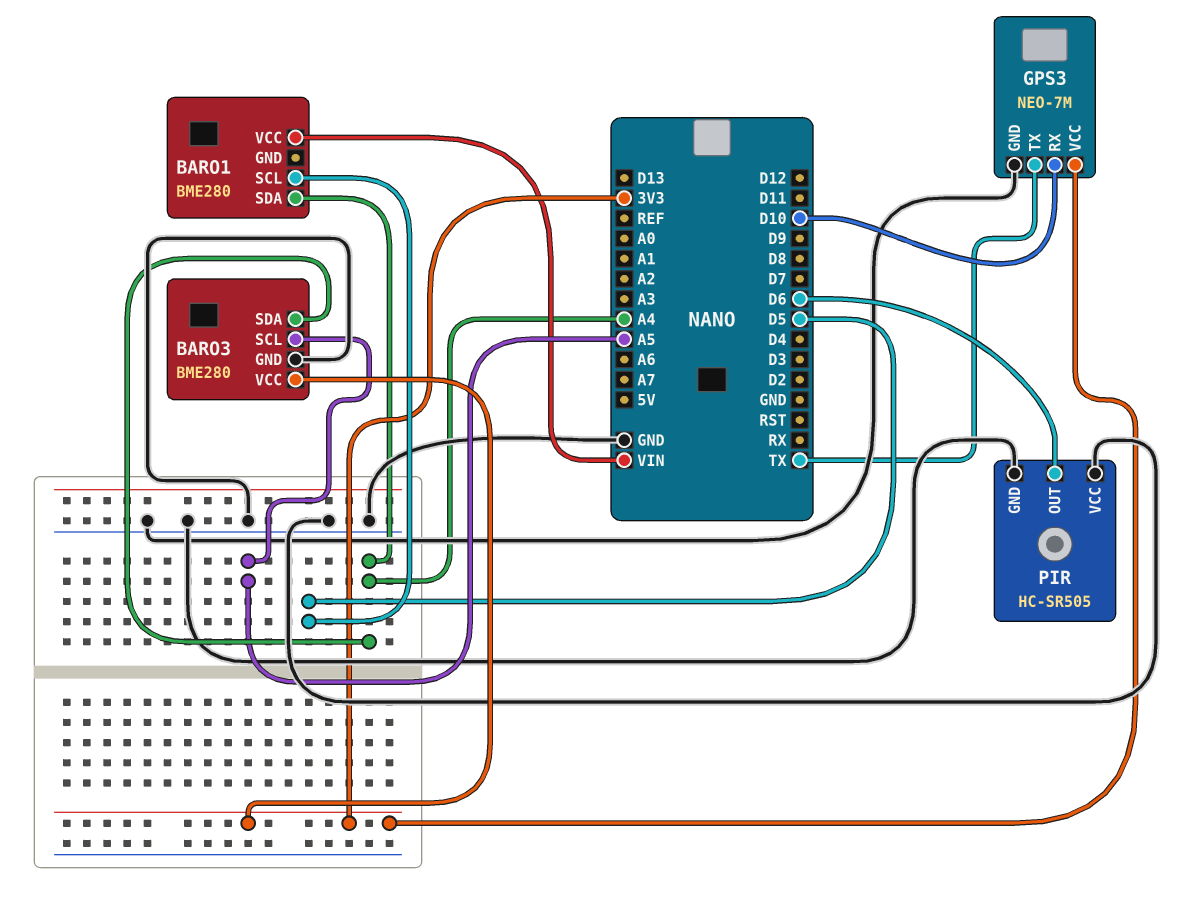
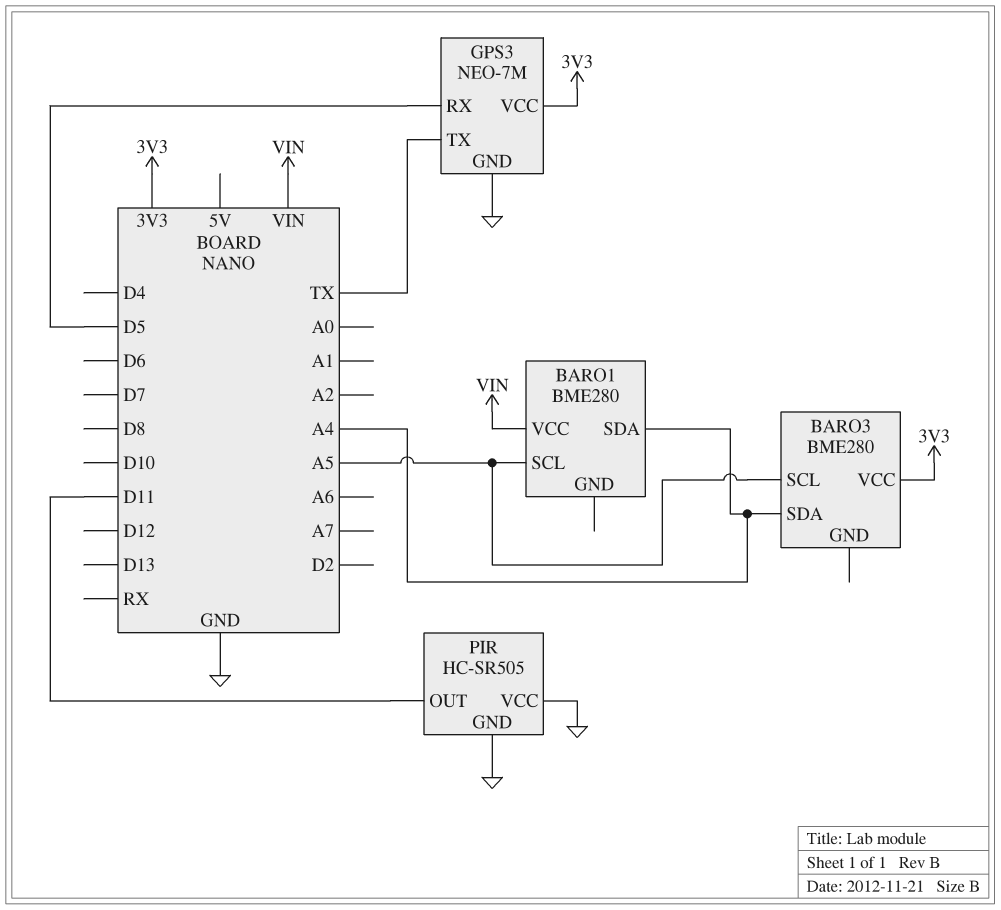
BARO1 pin SCL: D5 -> A5
BARO3 pin GND: GND -> none
GPS3 pin RX: D10 -> D5
PIR pin OUT: D6 -> D11

